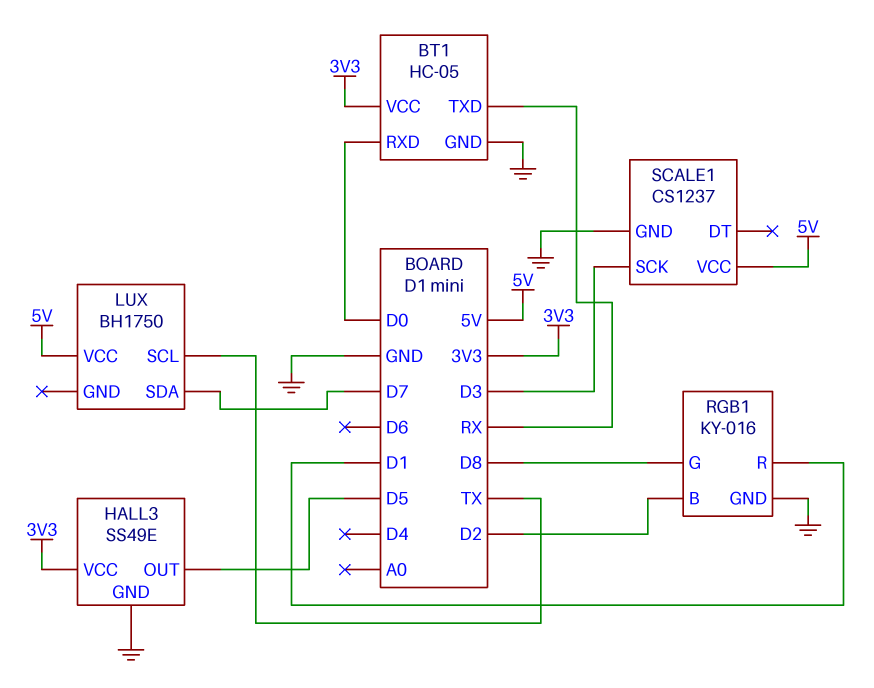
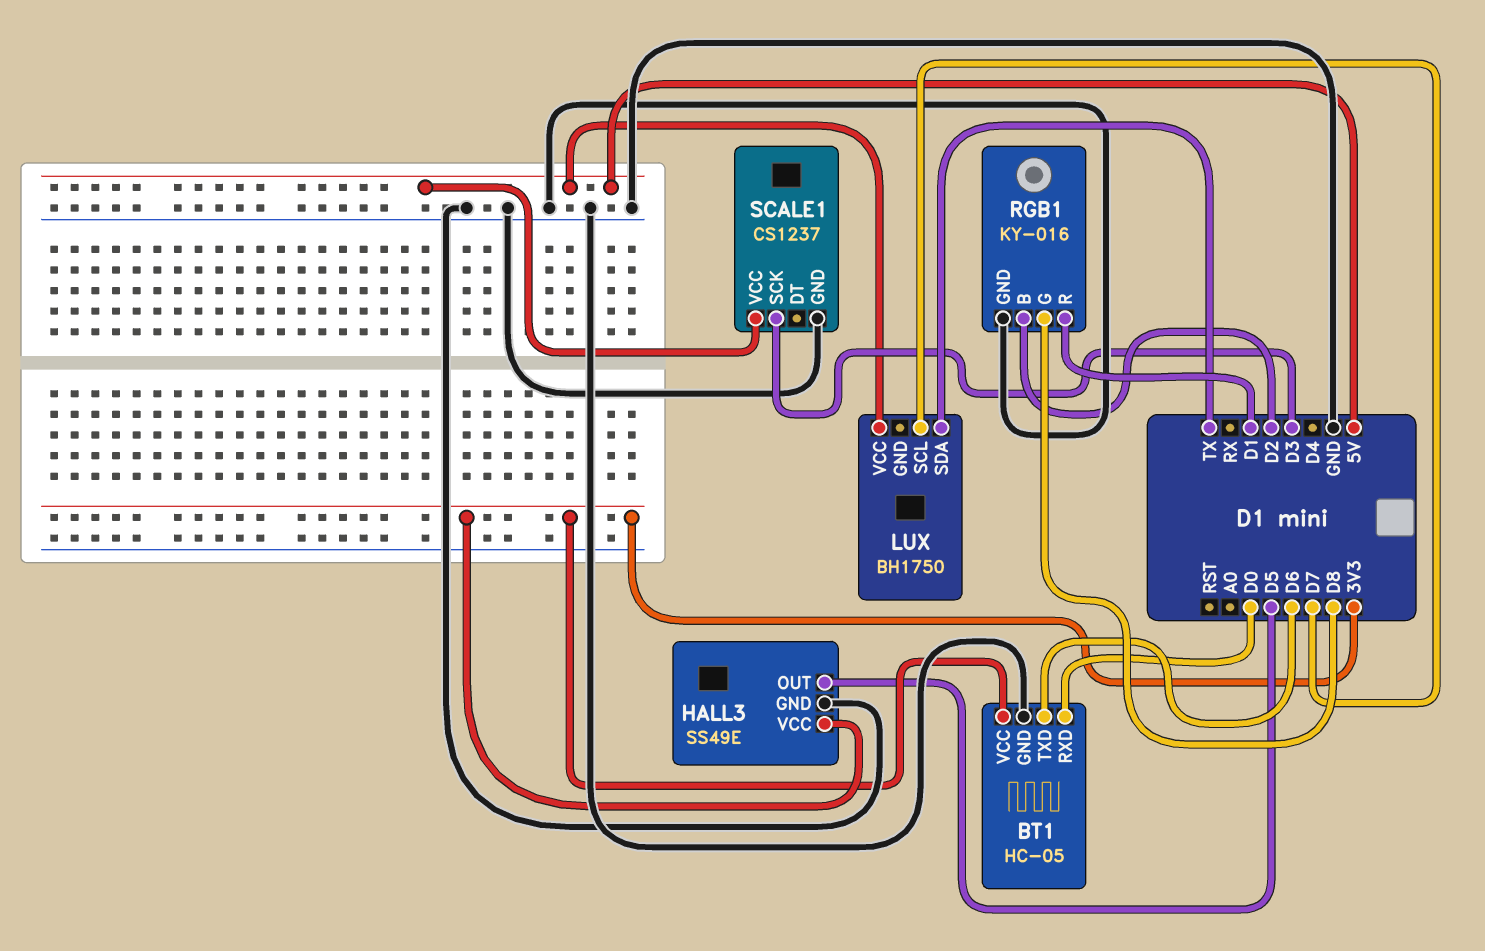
BT1 pin TXD: RX -> D6
LUX pin SCL: TX -> D7
LUX pin SDA: D7 -> TX

